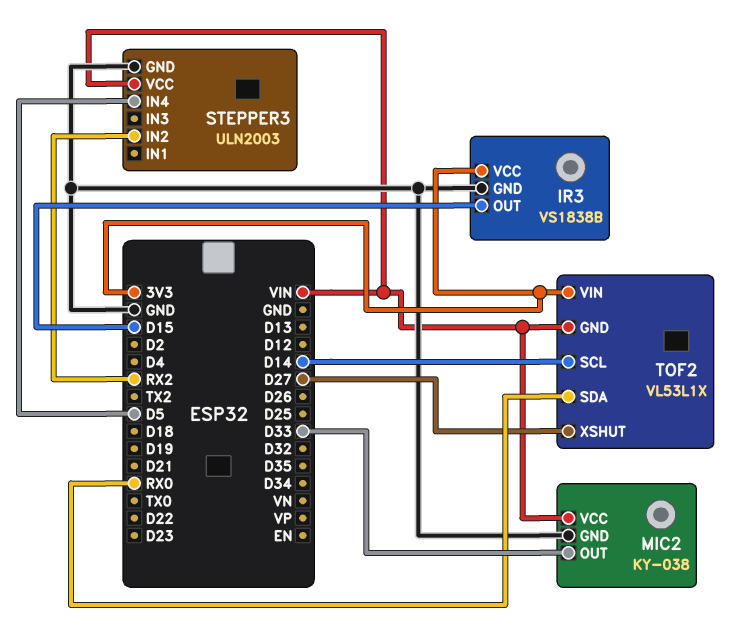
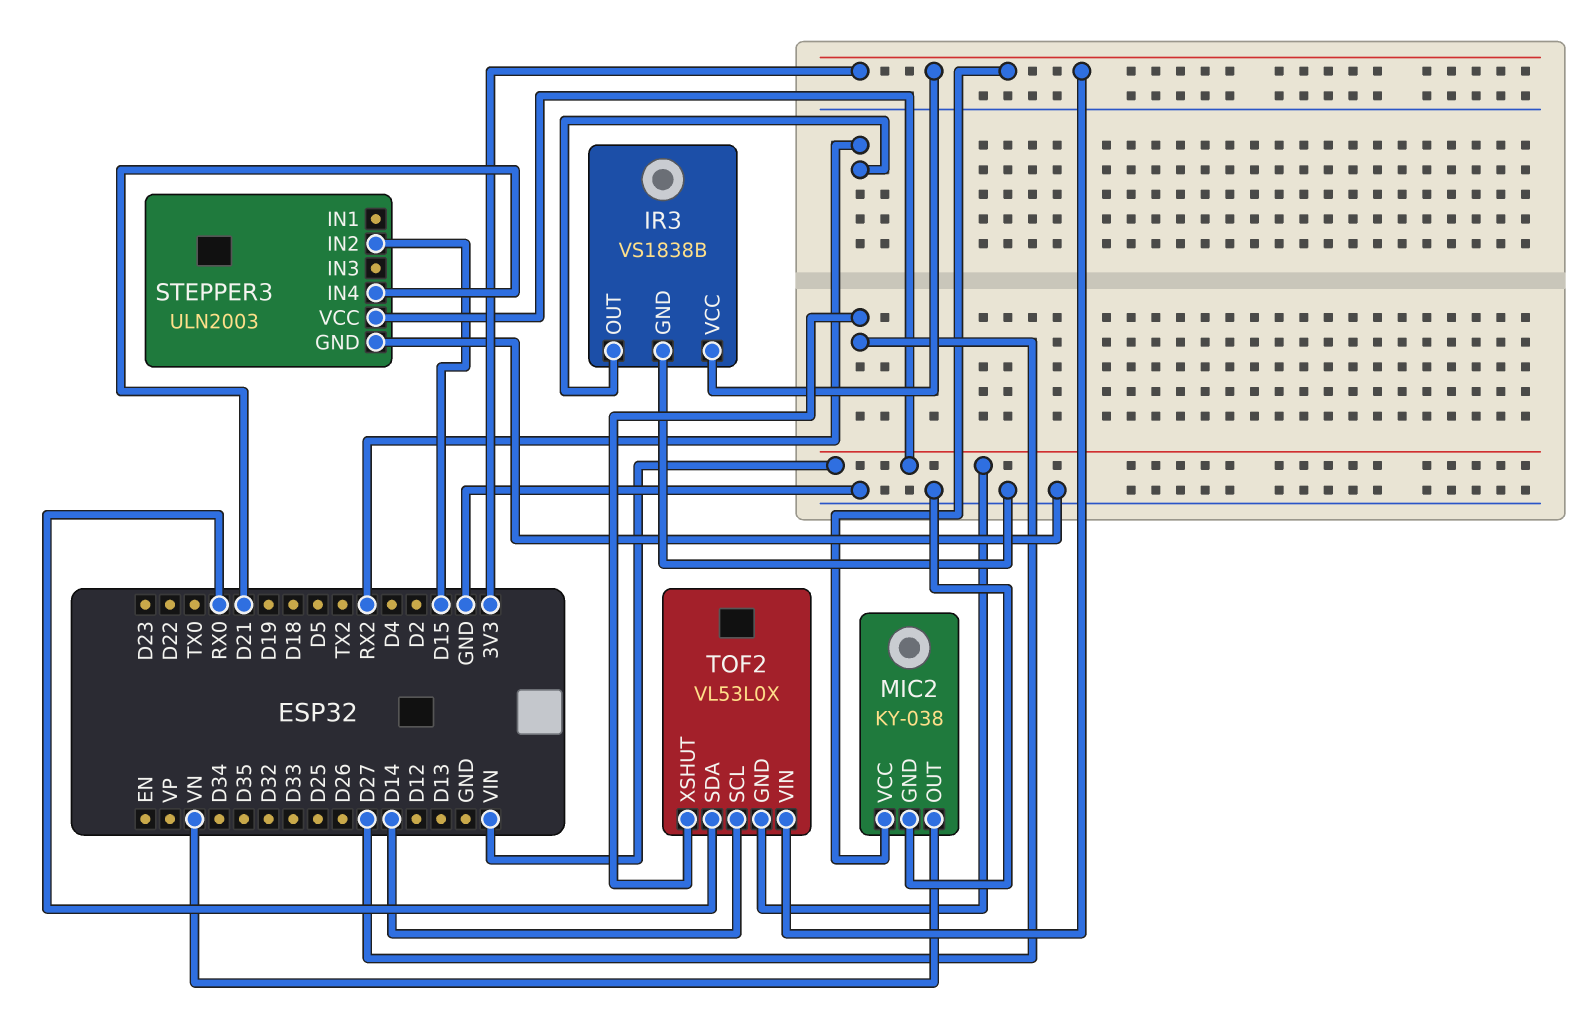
IR3 pin OUT: D15 -> RX2
MIC2 pin OUT: D33 -> VN
MIC2 pin VCC: VIN -> 3V3
STEPPER3 pin IN2: RX2 -> D15
STEPPER3 pin IN4: D5 -> D21
TOF2: VL53L1X -> VL53L0X

